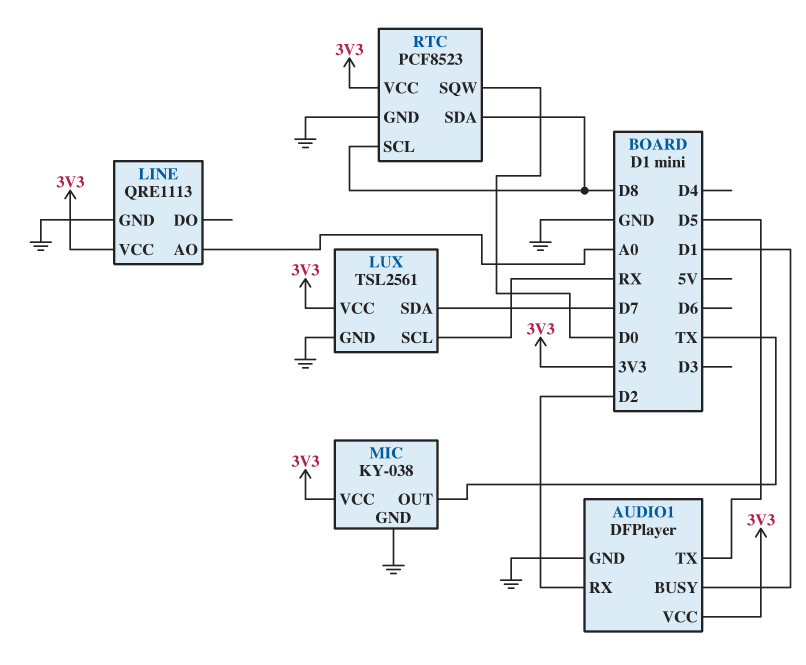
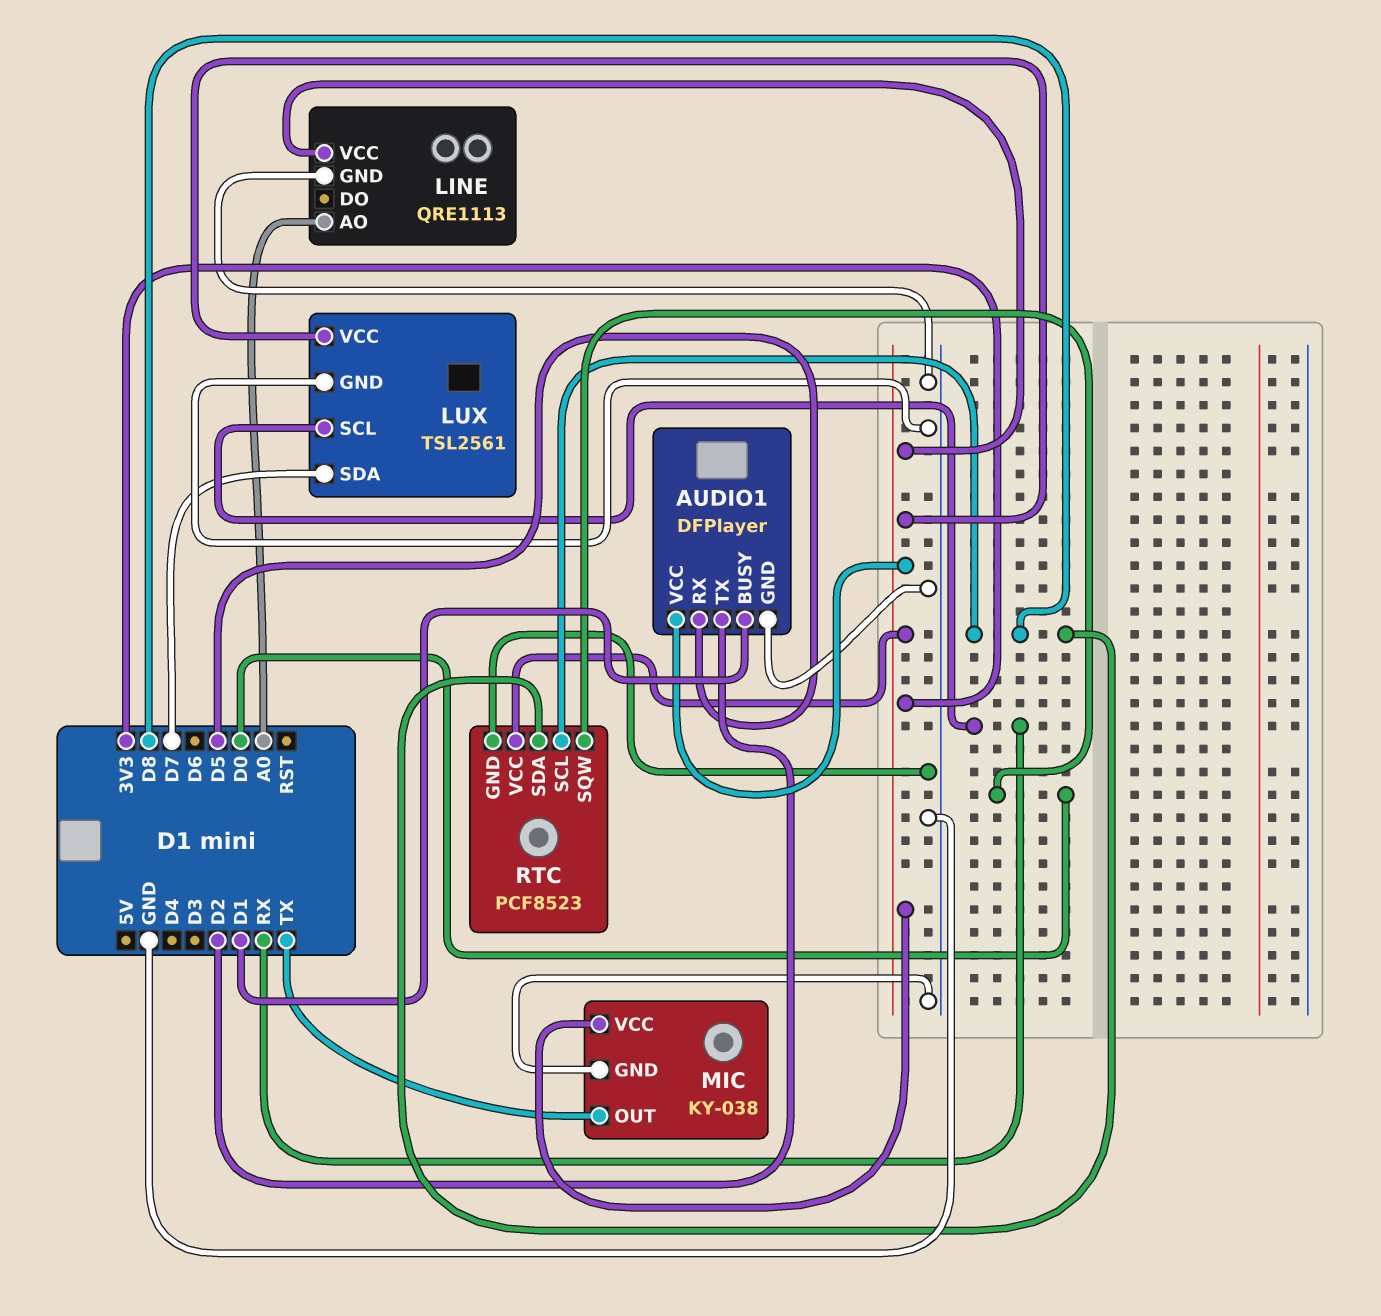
AUDIO1 pin RX: D2 -> D5
AUDIO1 pin TX: D5 -> D2

